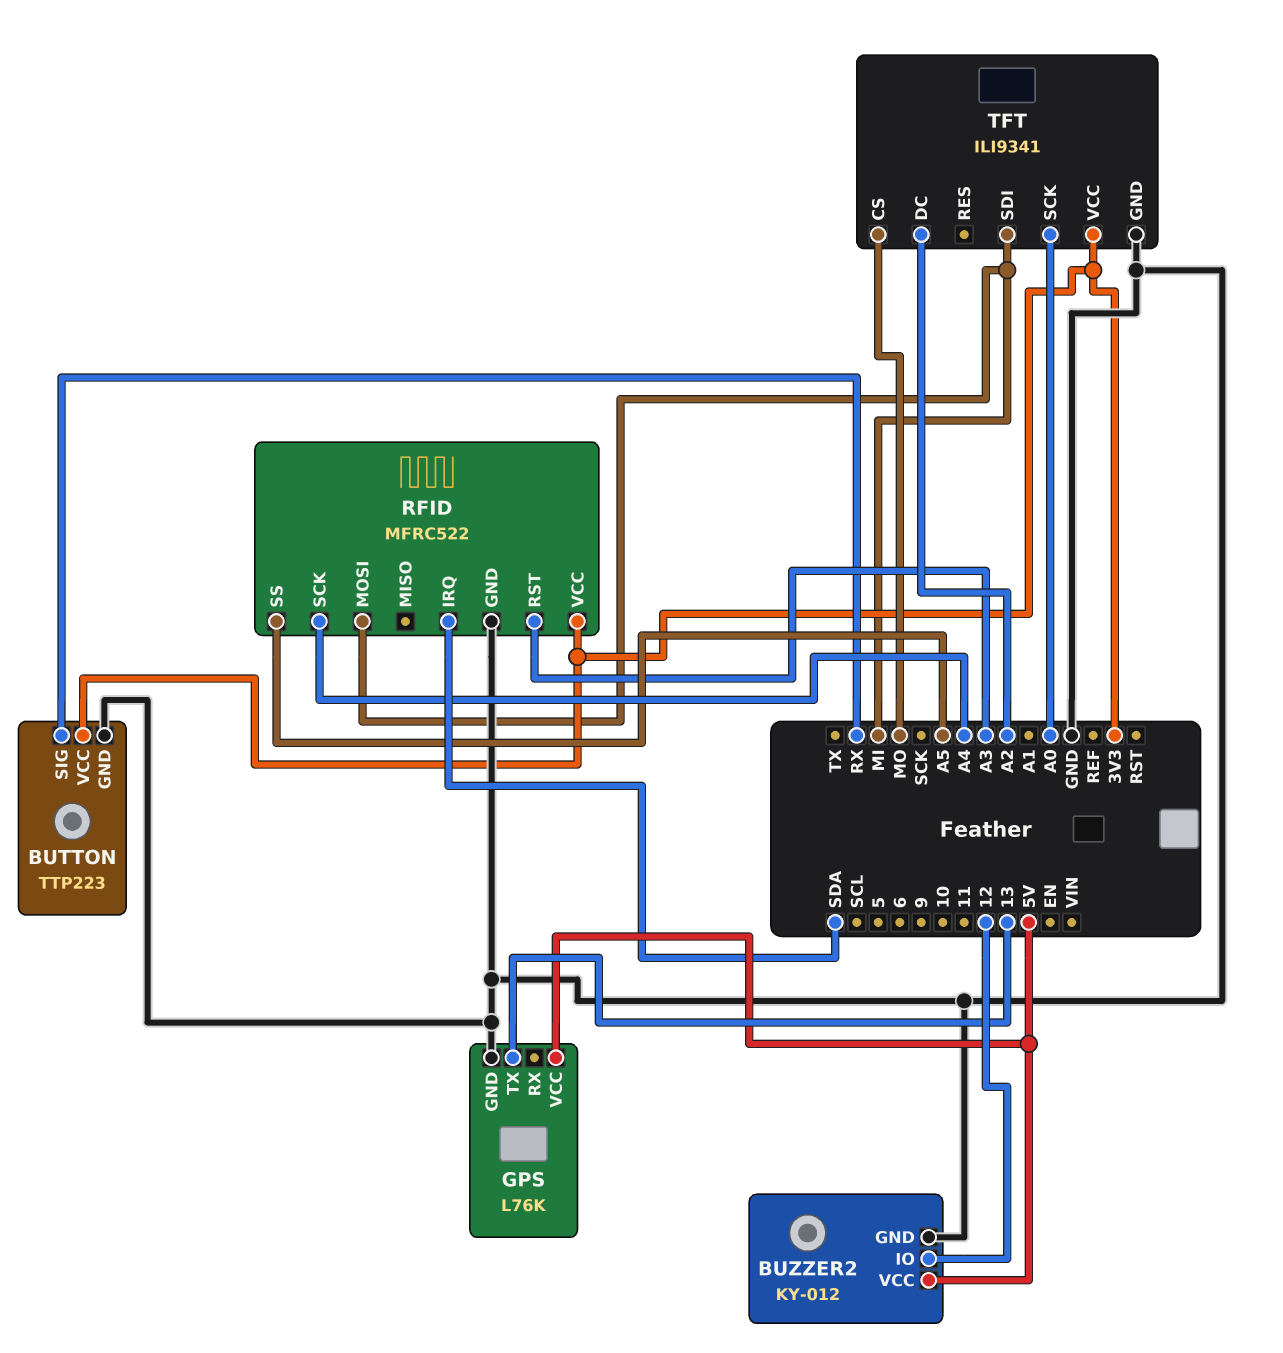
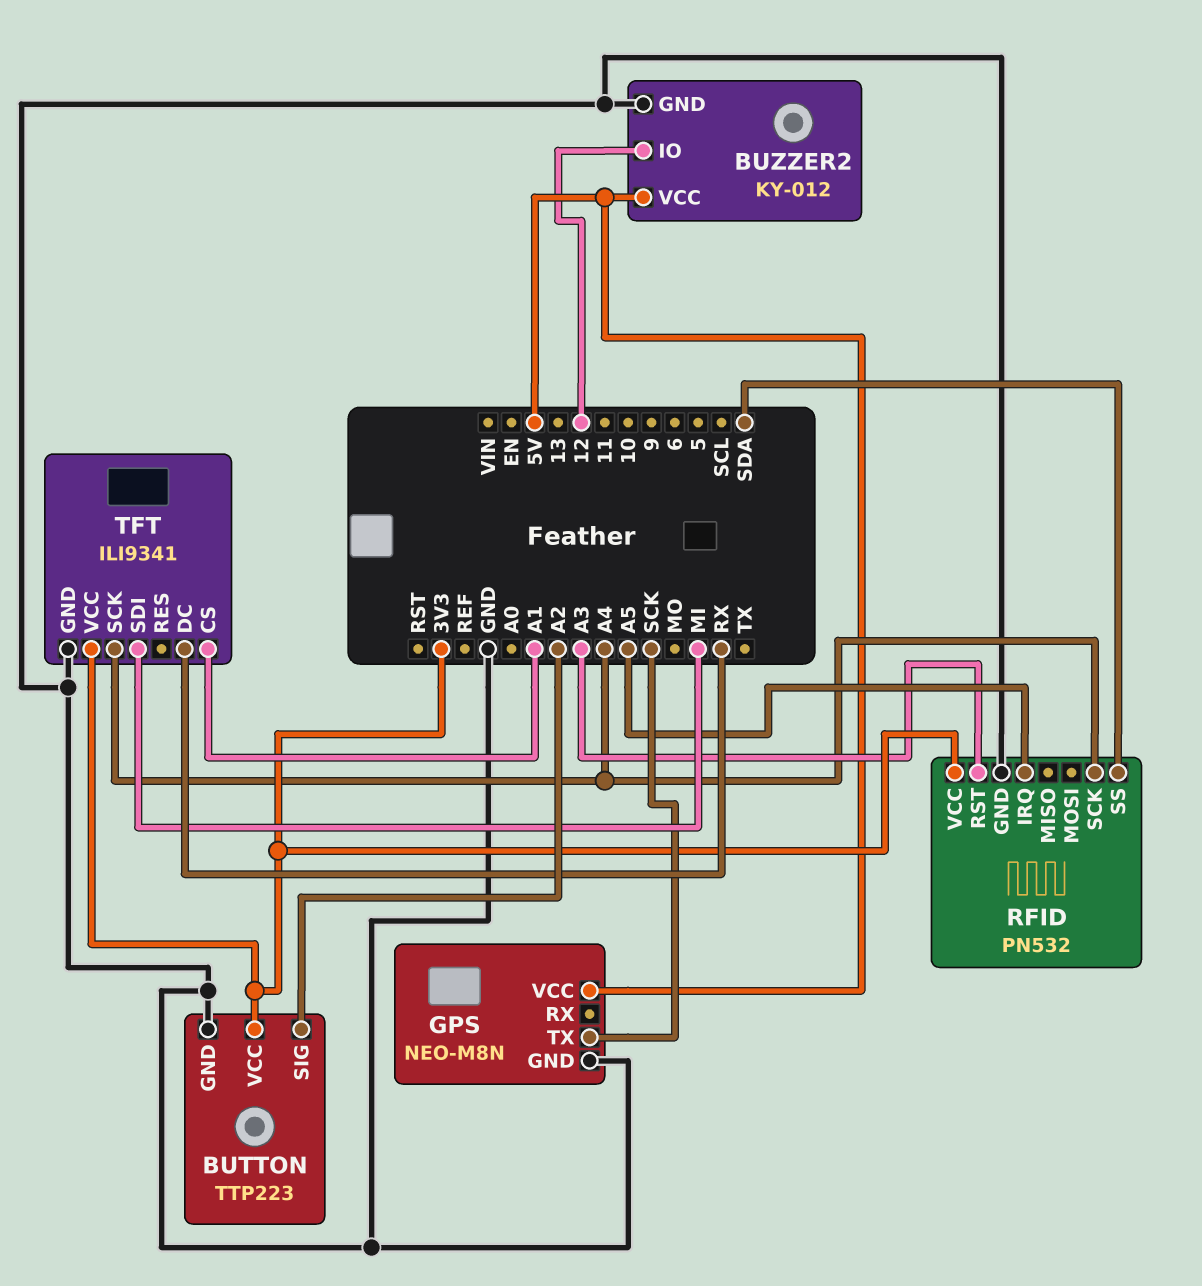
BUTTON pin SIG: RX -> A2
GPS: L76K -> NEO-M8N
GPS pin TX: 13 -> SCK
RFID: MFRC522 -> PN532
RFID pin IRQ: SDA -> A5
RFID pin MOSI: MI -> none
RFID pin SS: A5 -> SDA
TFT pin CS: MO -> A1
TFT pin DC: A2 -> RX
TFT pin SCK: A0 -> A4

